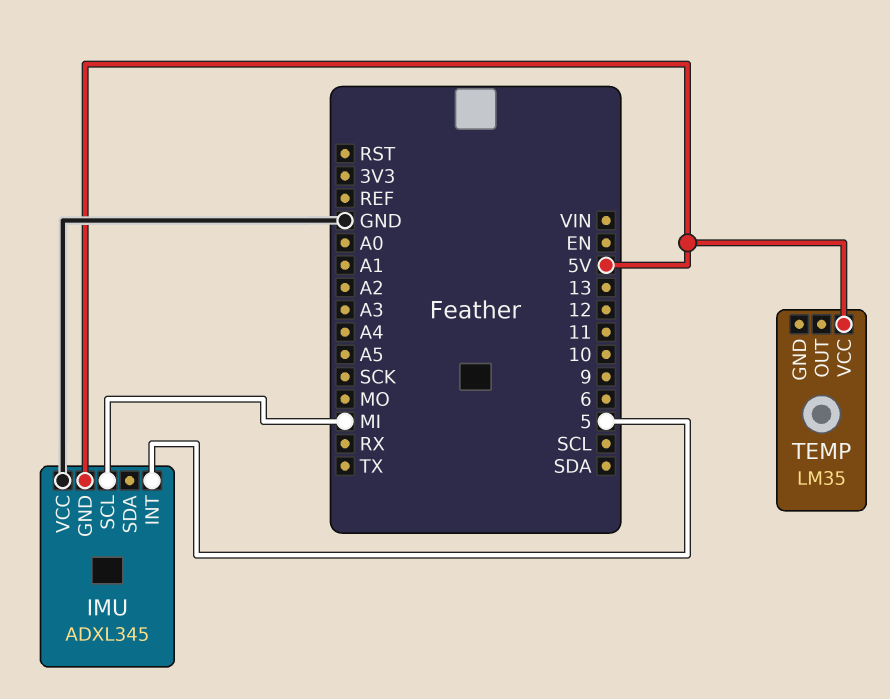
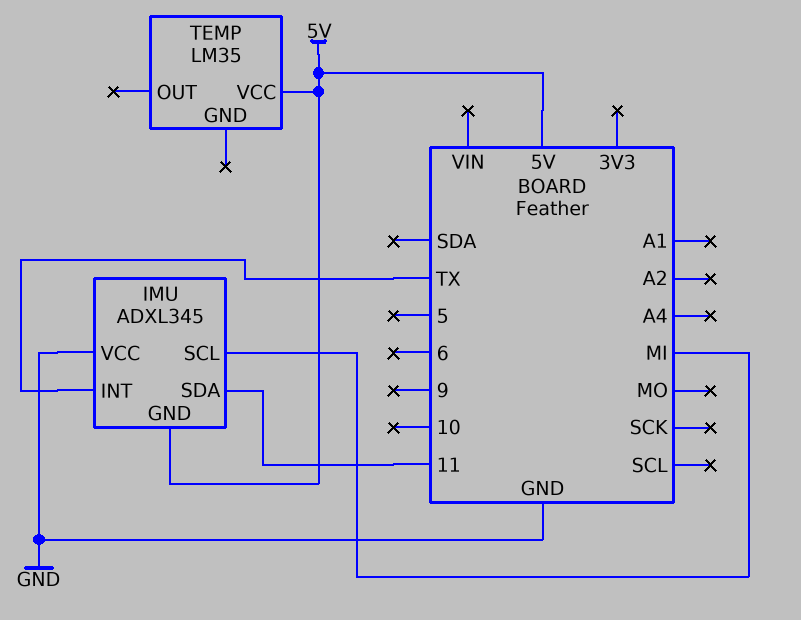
IMU pin INT: 5 -> TX
IMU pin SDA: none -> 11

